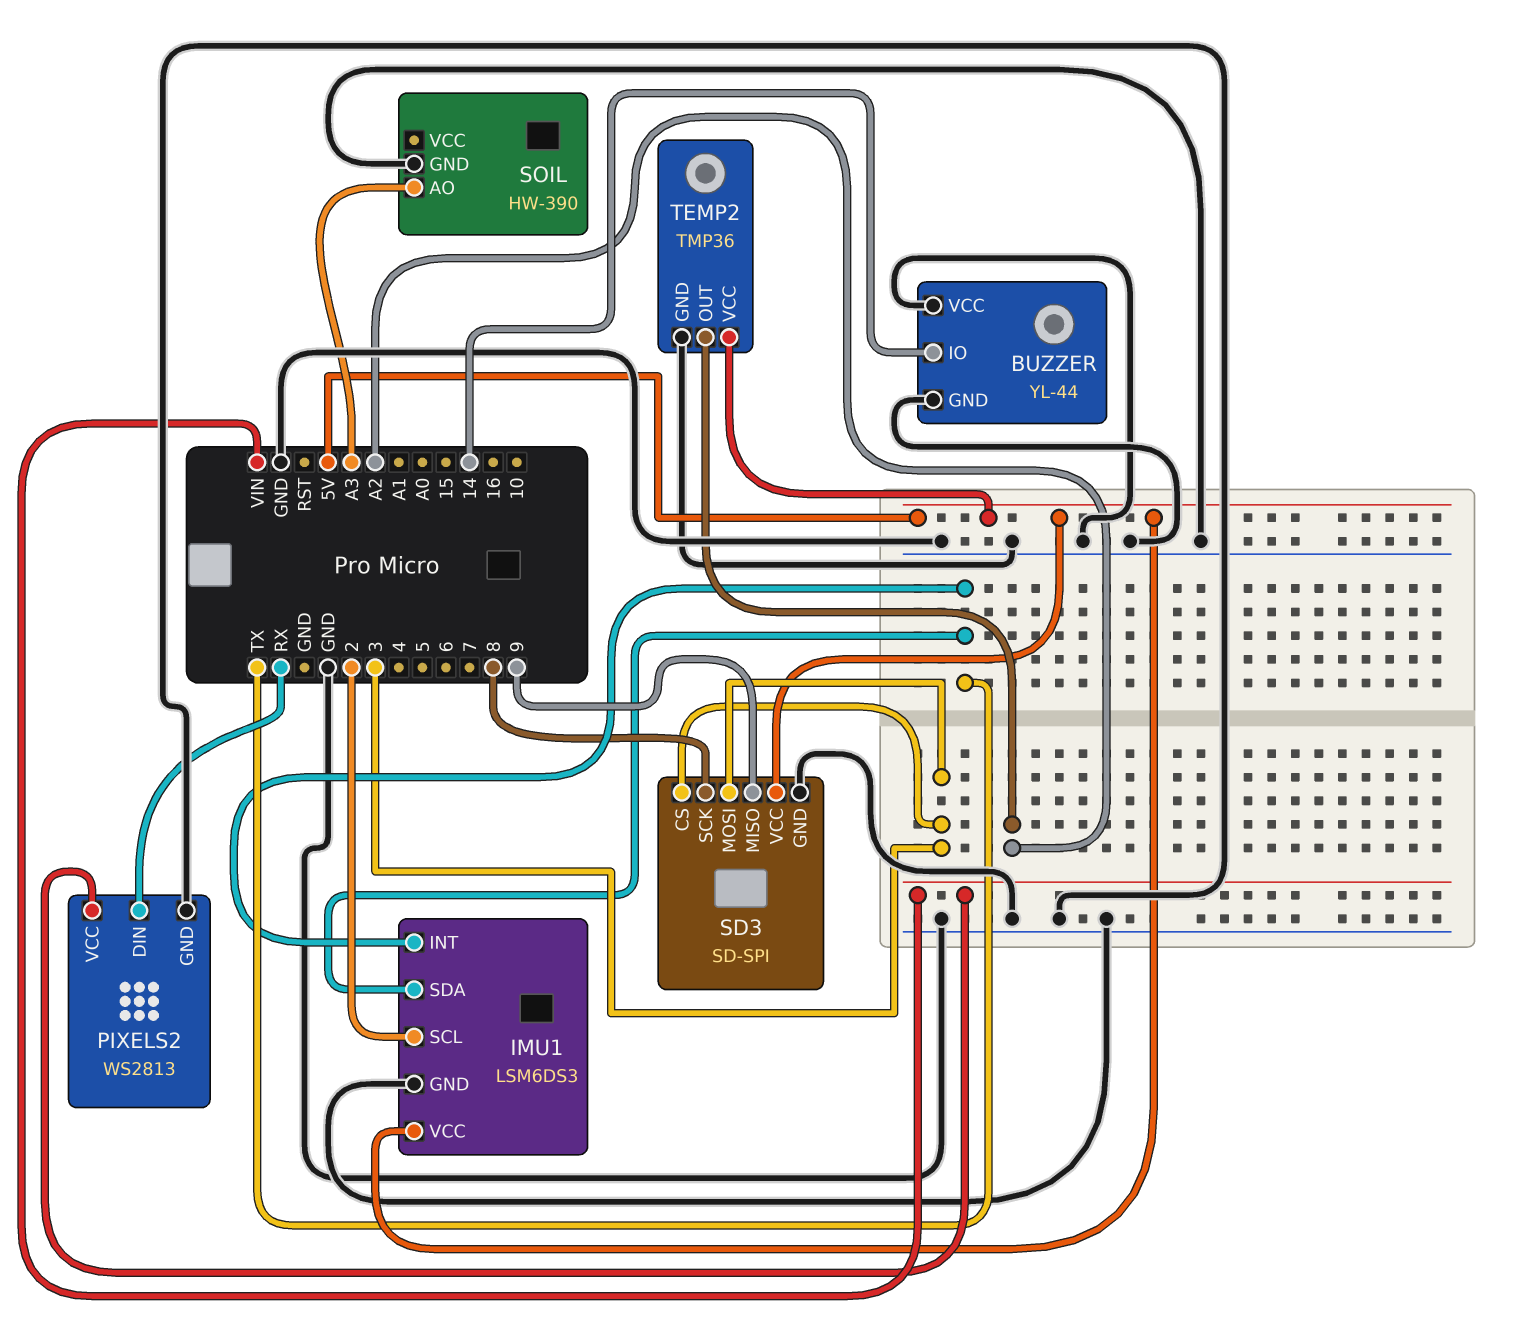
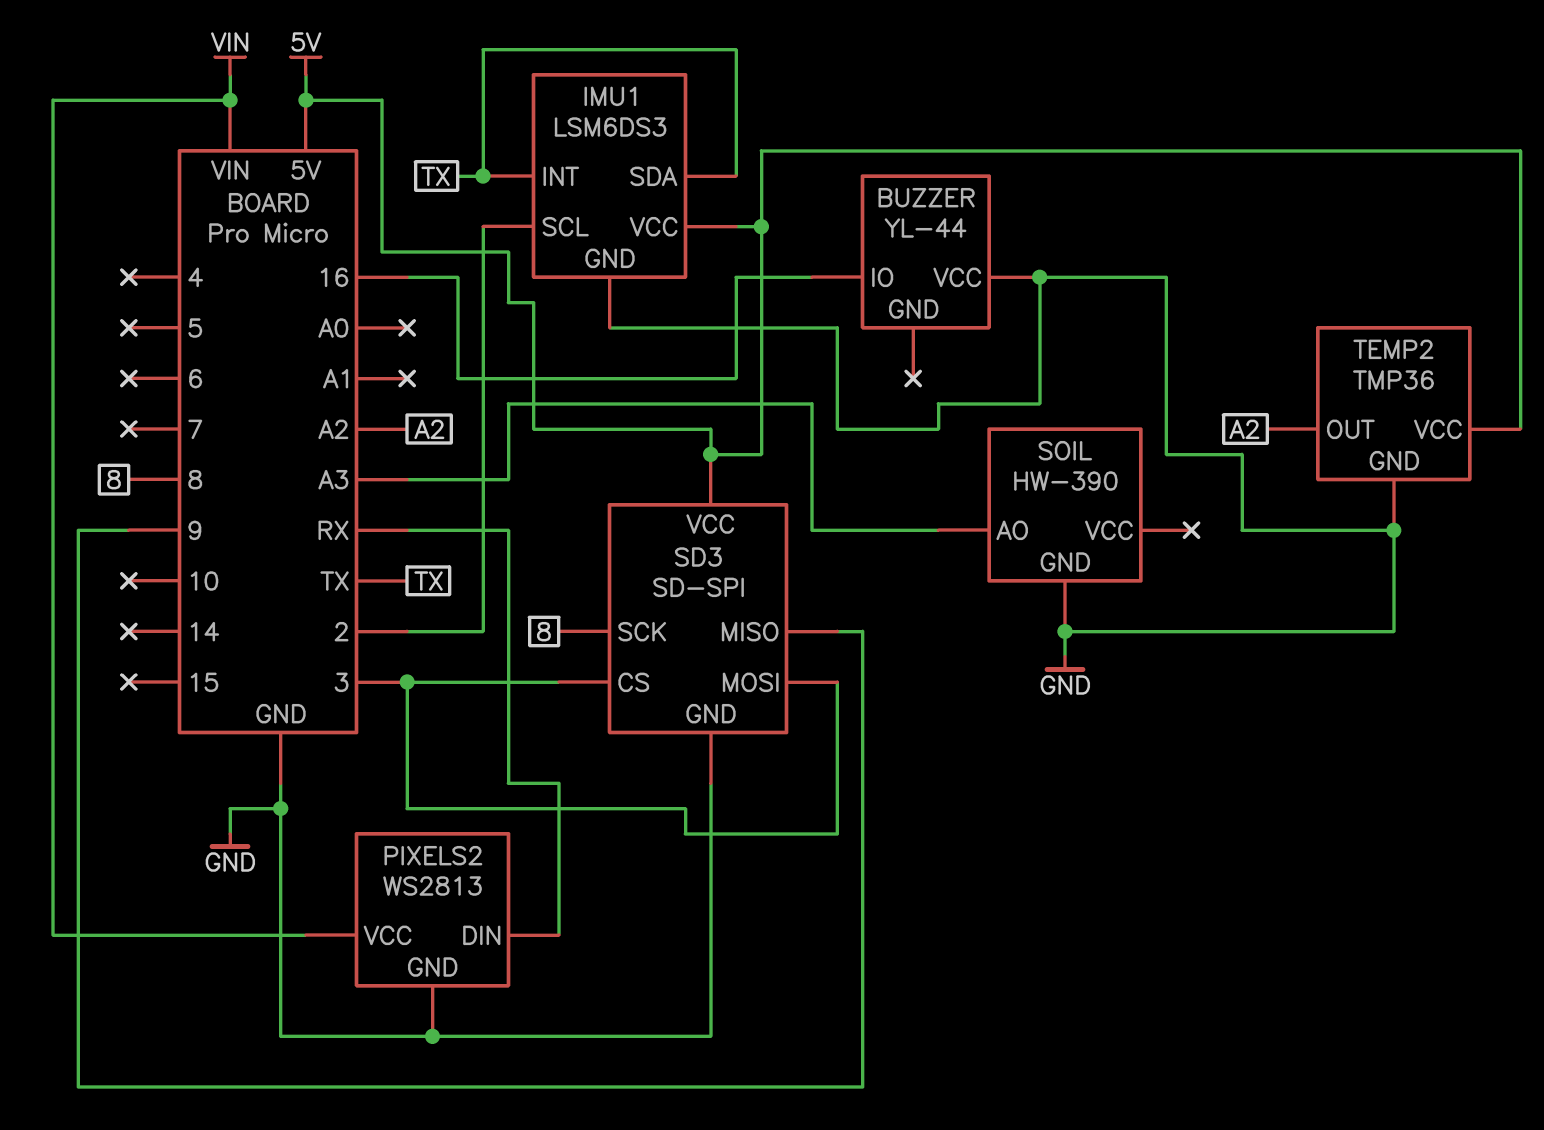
BUZZER pin GND: GND -> none
BUZZER pin IO: 14 -> 16

